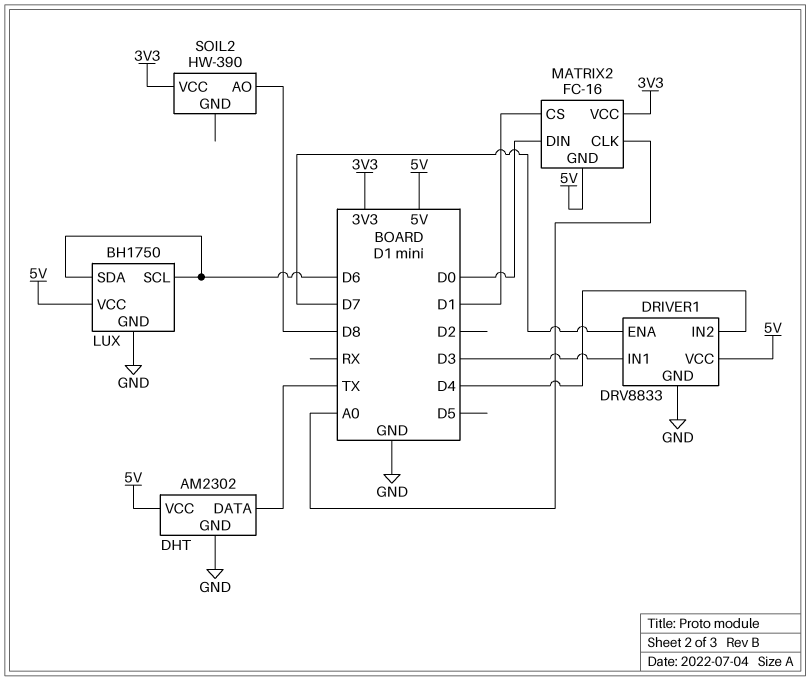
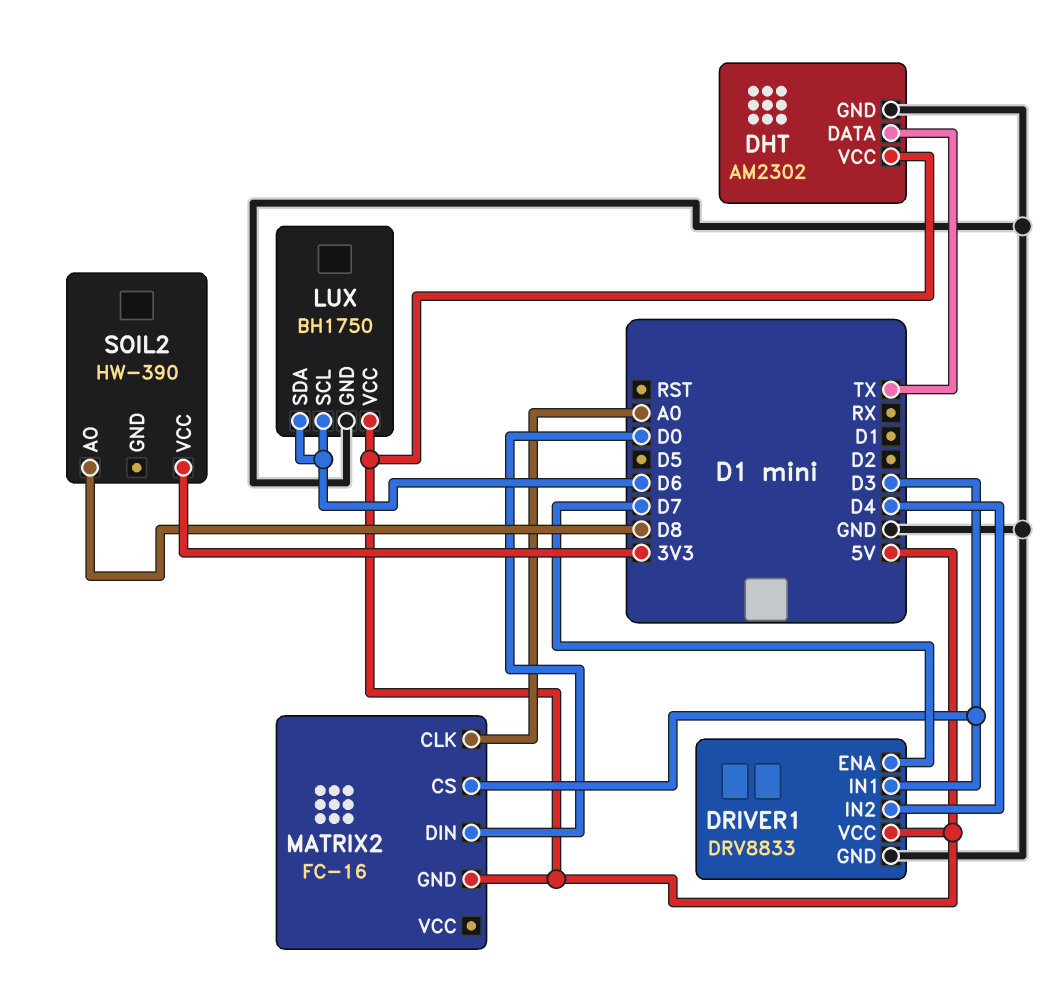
MATRIX2 pin CS: D1 -> D3
MATRIX2 pin VCC: 3V3 -> none

